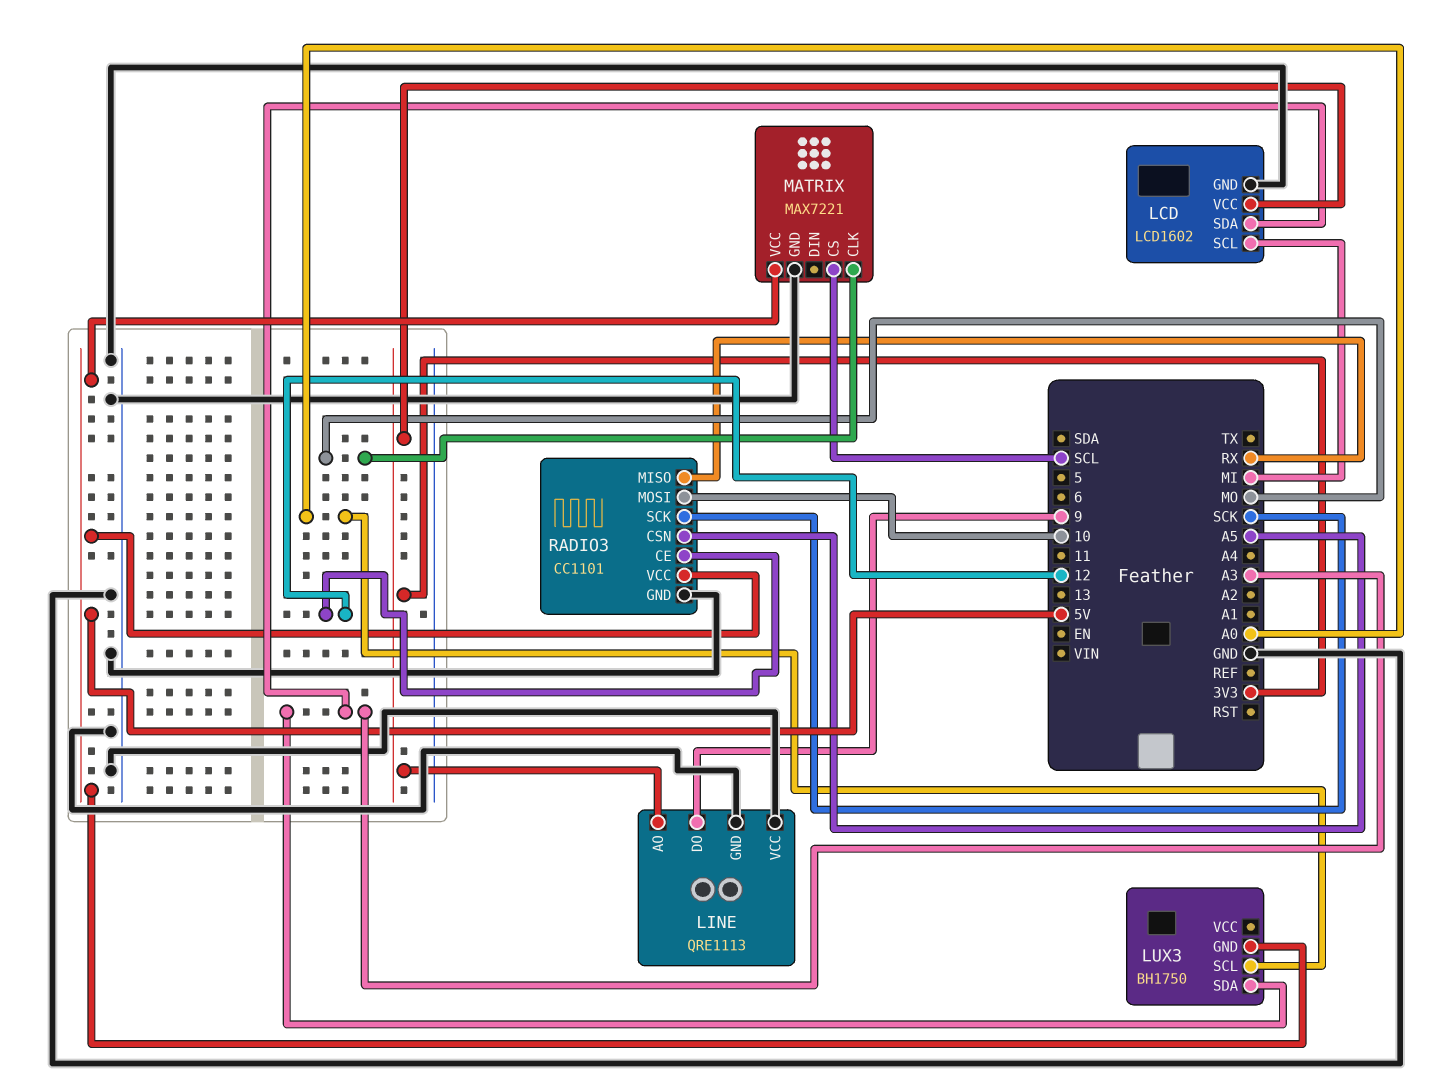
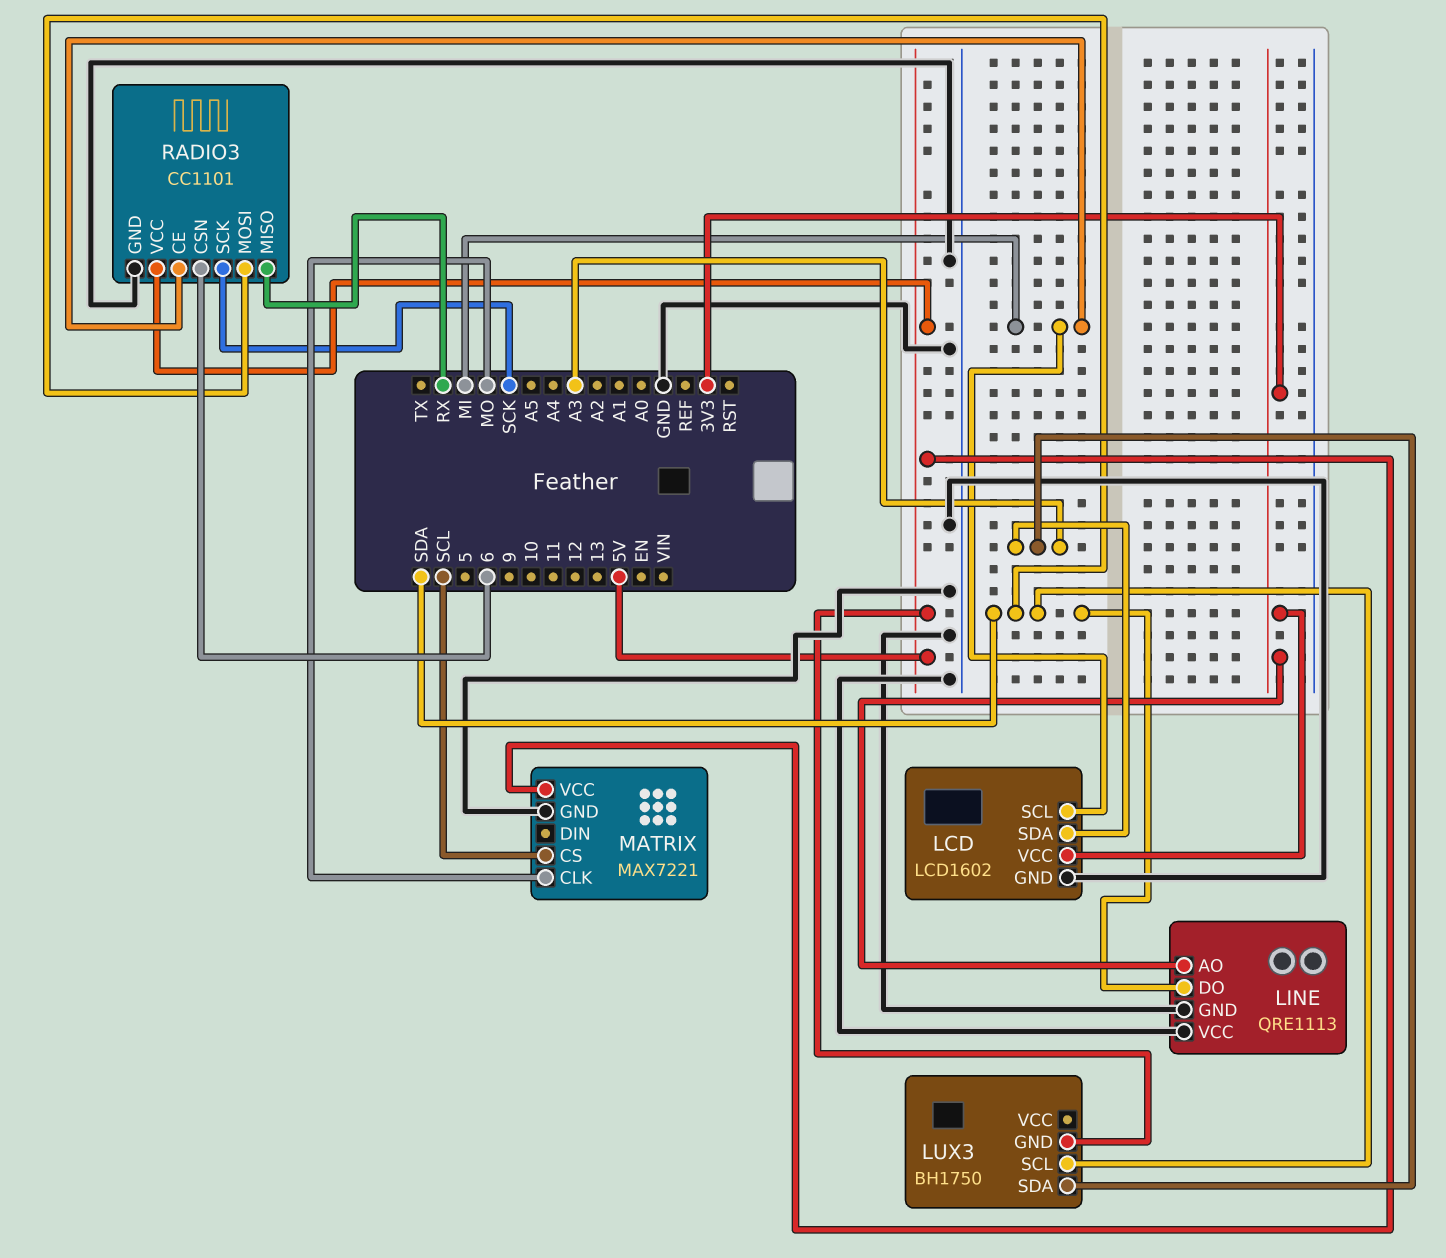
LINE pin DO: 9 -> SDA
LUX3 pin SCL: A0 -> SDA
RADIO3 pin CE: 12 -> MI
RADIO3 pin CSN: A5 -> 6
RADIO3 pin MOSI: 10 -> SDA

